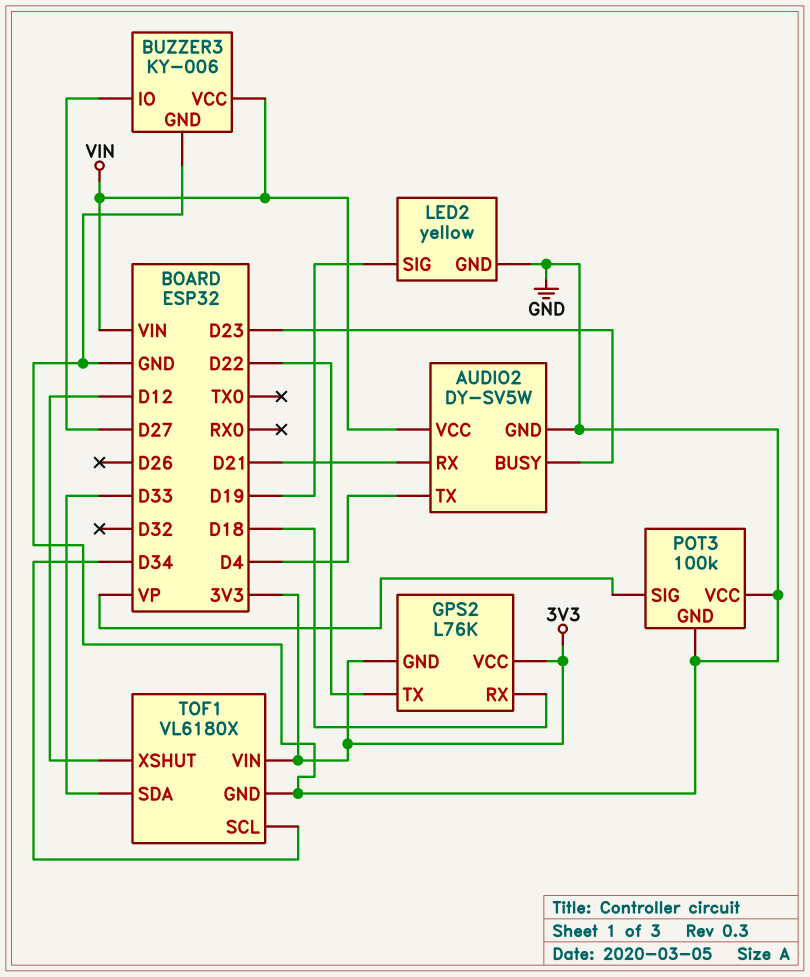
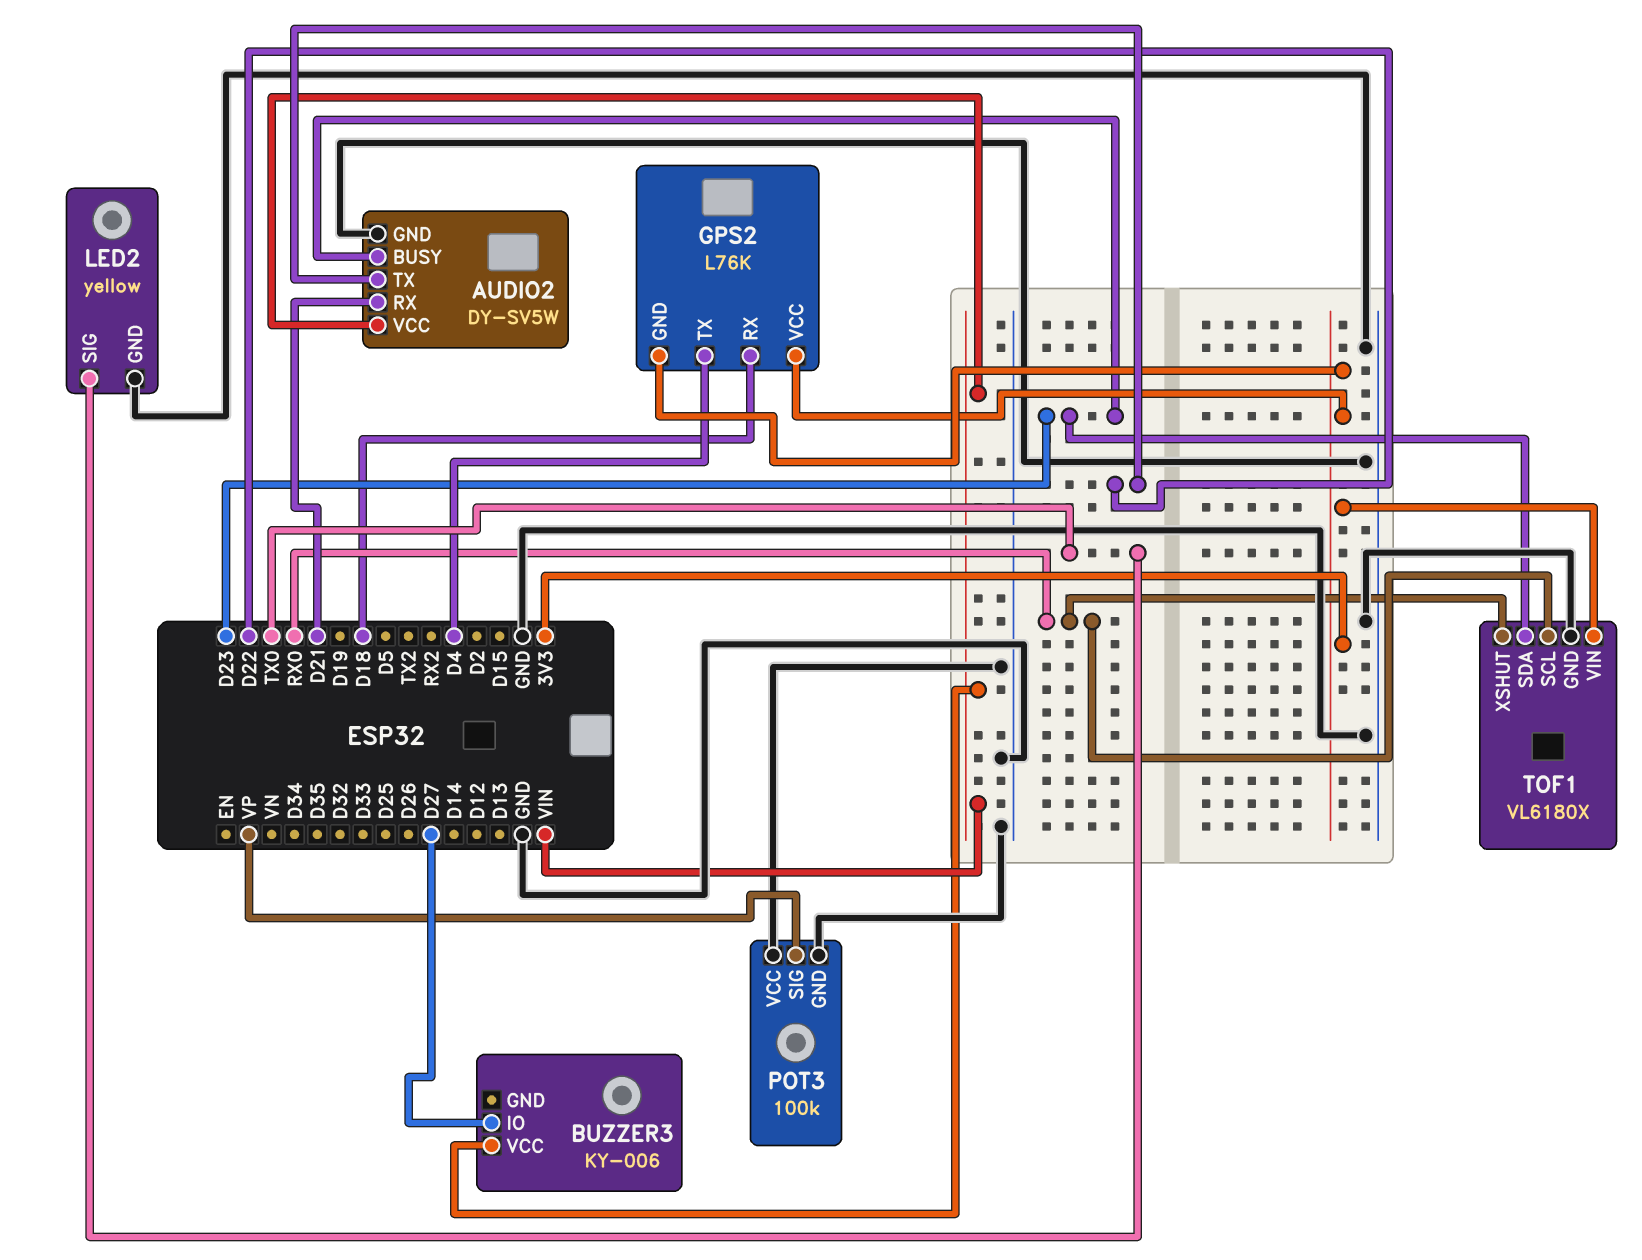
AUDIO2 pin TX: D4 -> D22
BUZZER3 pin GND: GND -> none
GPS2 pin TX: D22 -> D4
LED2 pin SIG: D19 -> TX0
TOF1 pin SCL: D34 -> RX0
TOF1 pin SDA: D33 -> D23
TOF1 pin XSHUT: D12 -> RX0

